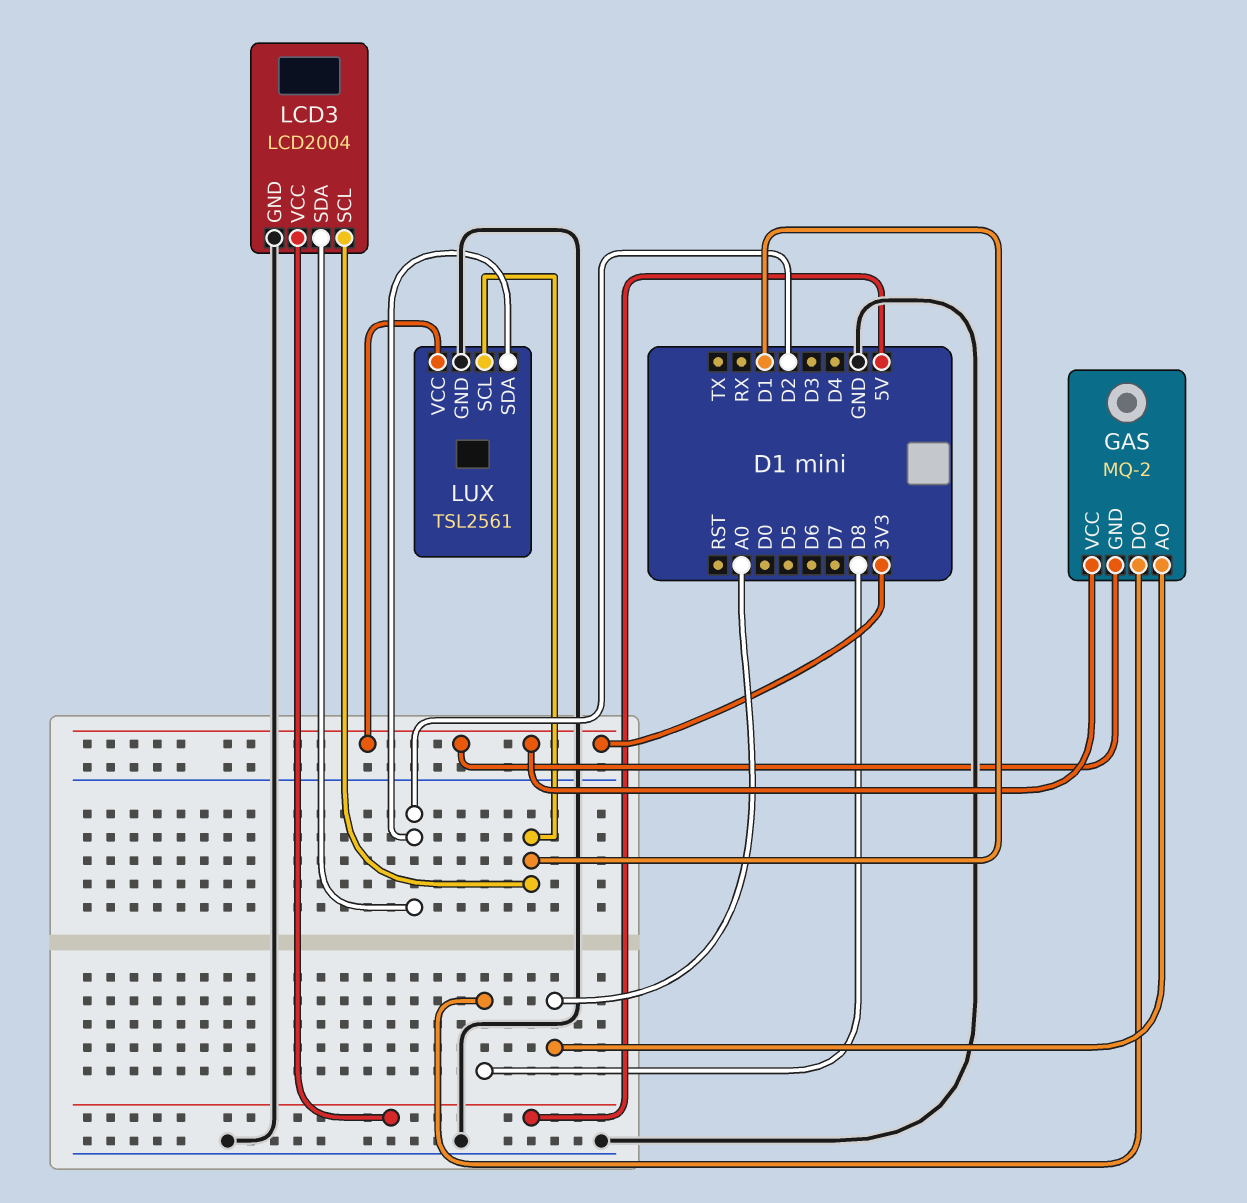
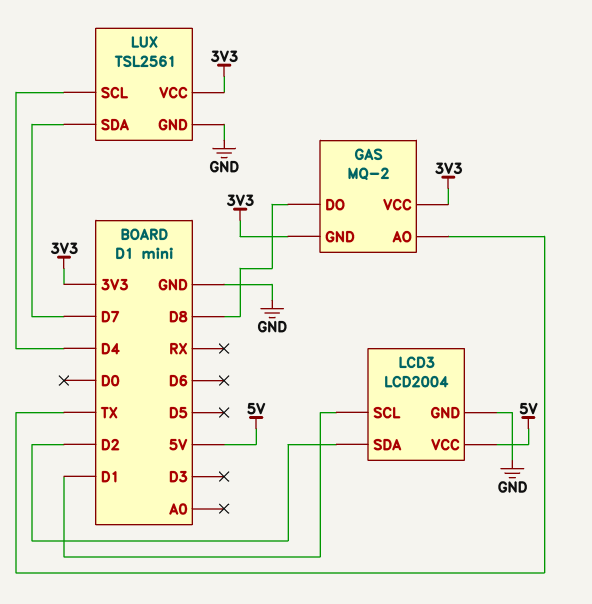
GAS pin AO: A0 -> TX
LUX pin SCL: D1 -> D4
LUX pin SDA: D2 -> D7

